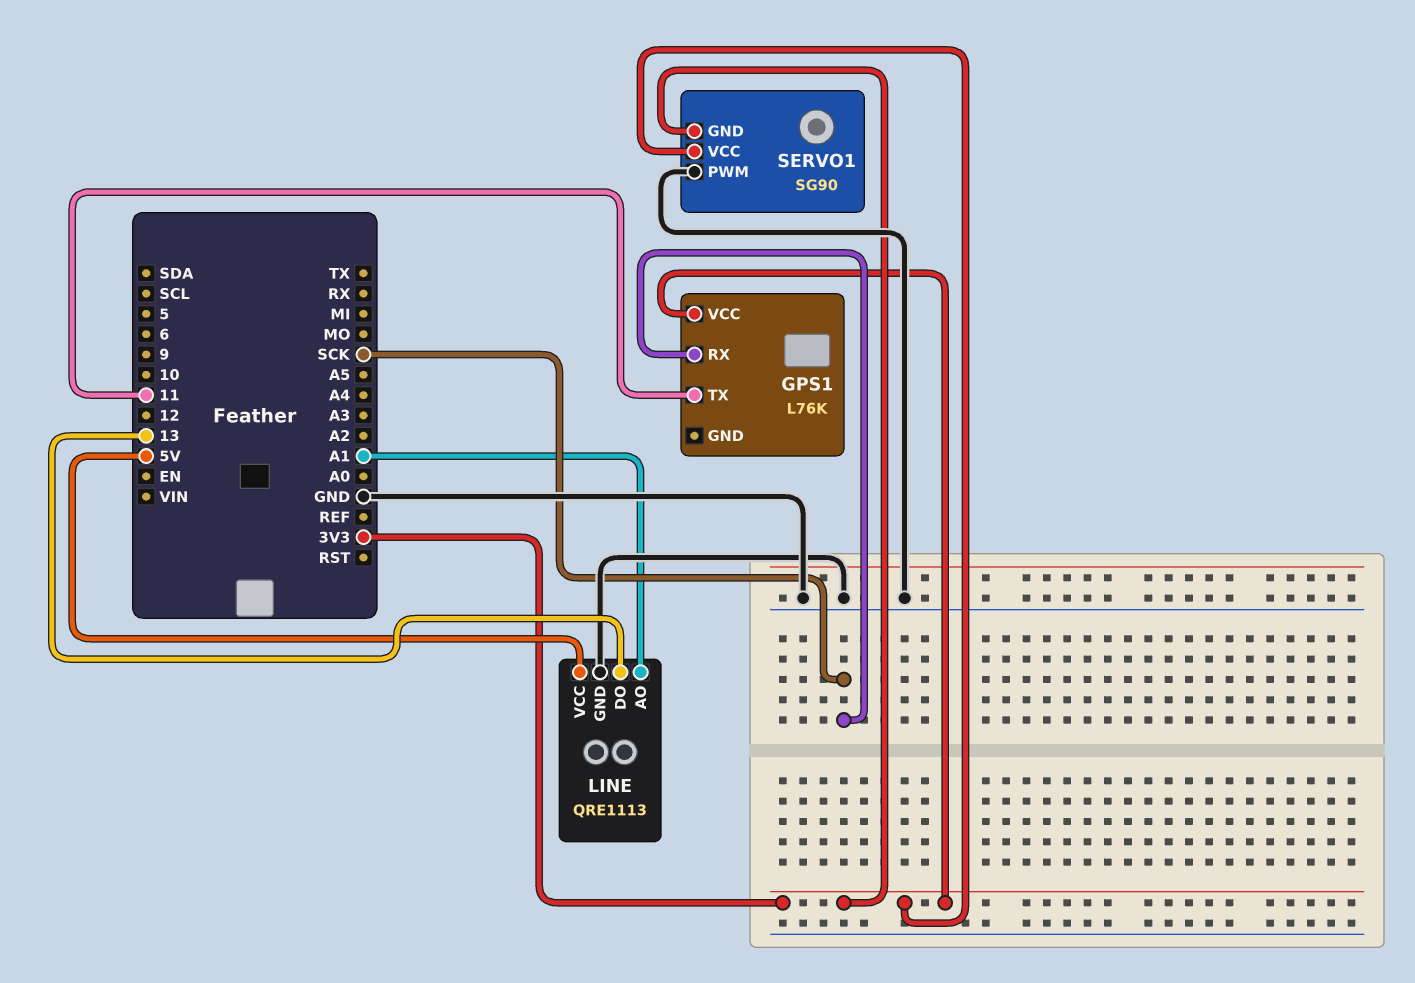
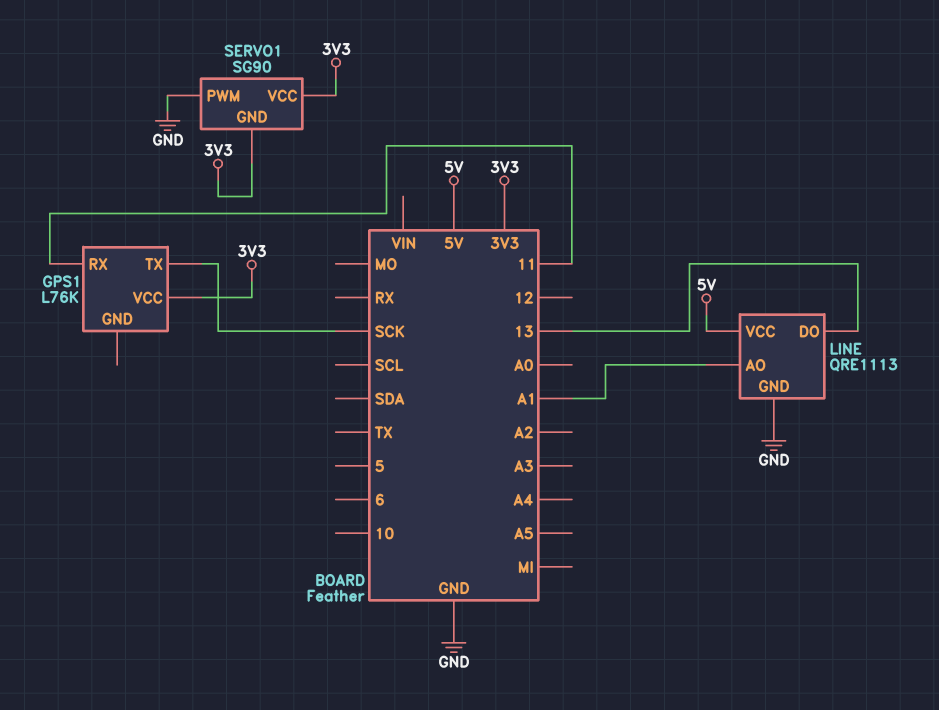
GPS1 pin RX: SCK -> 11
GPS1 pin TX: 11 -> SCK

